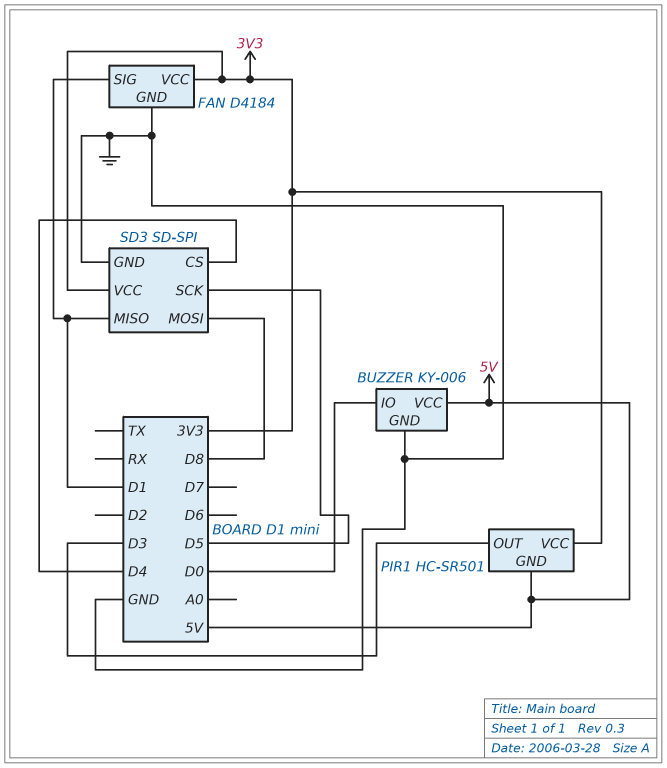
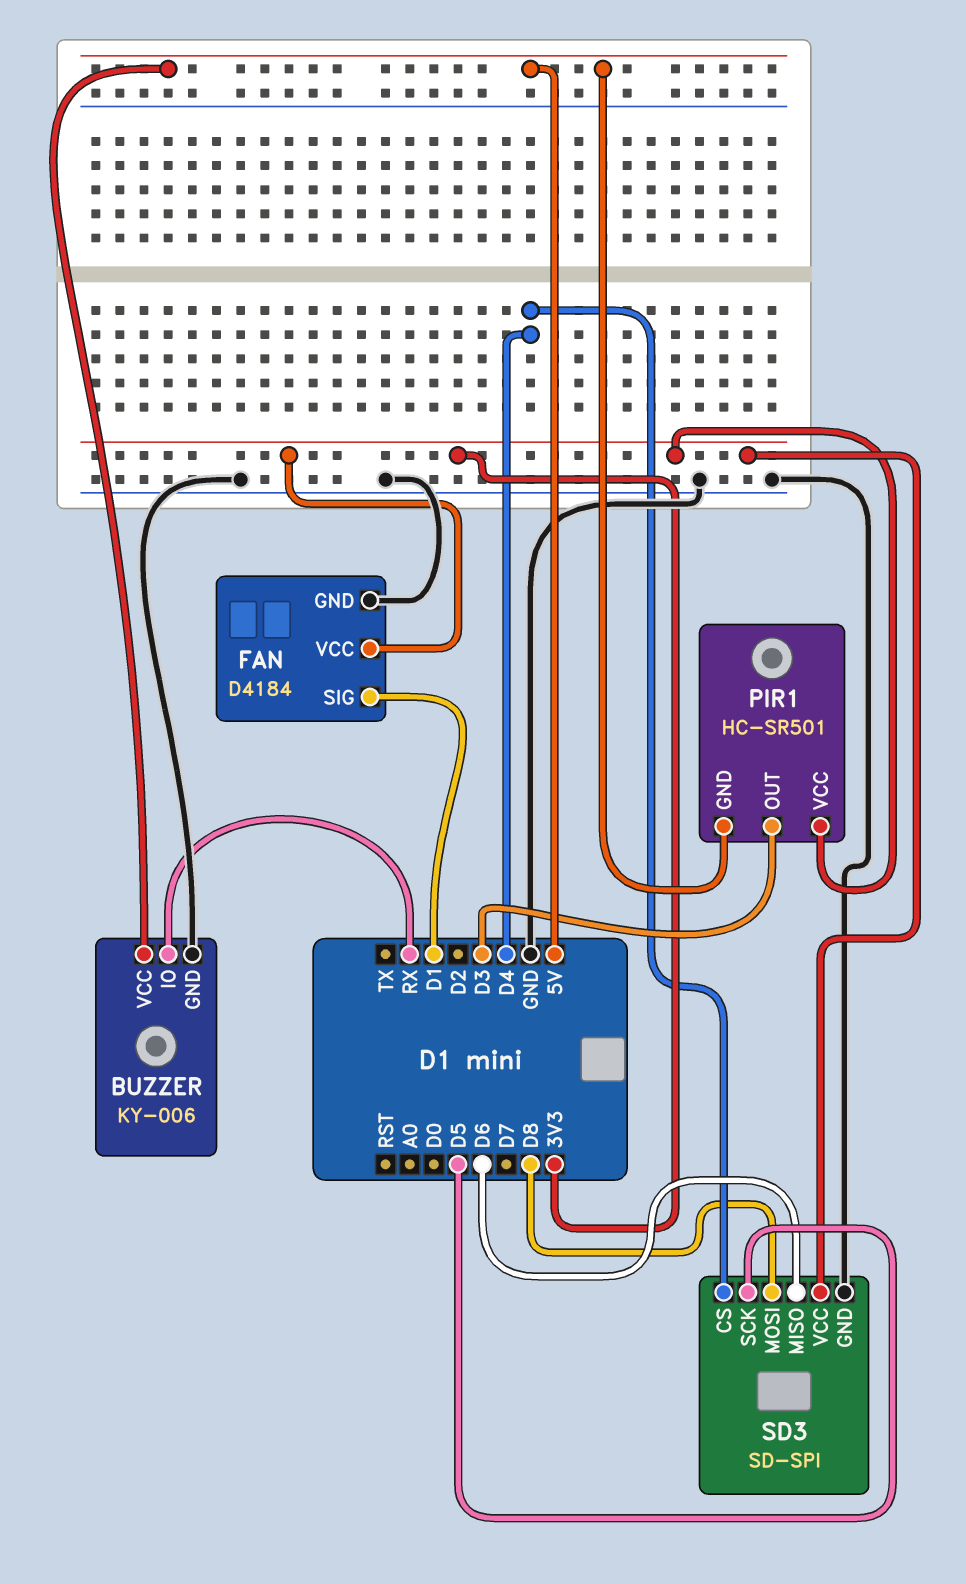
BUZZER pin IO: D0 -> RX
SD3 pin MISO: D1 -> D6

